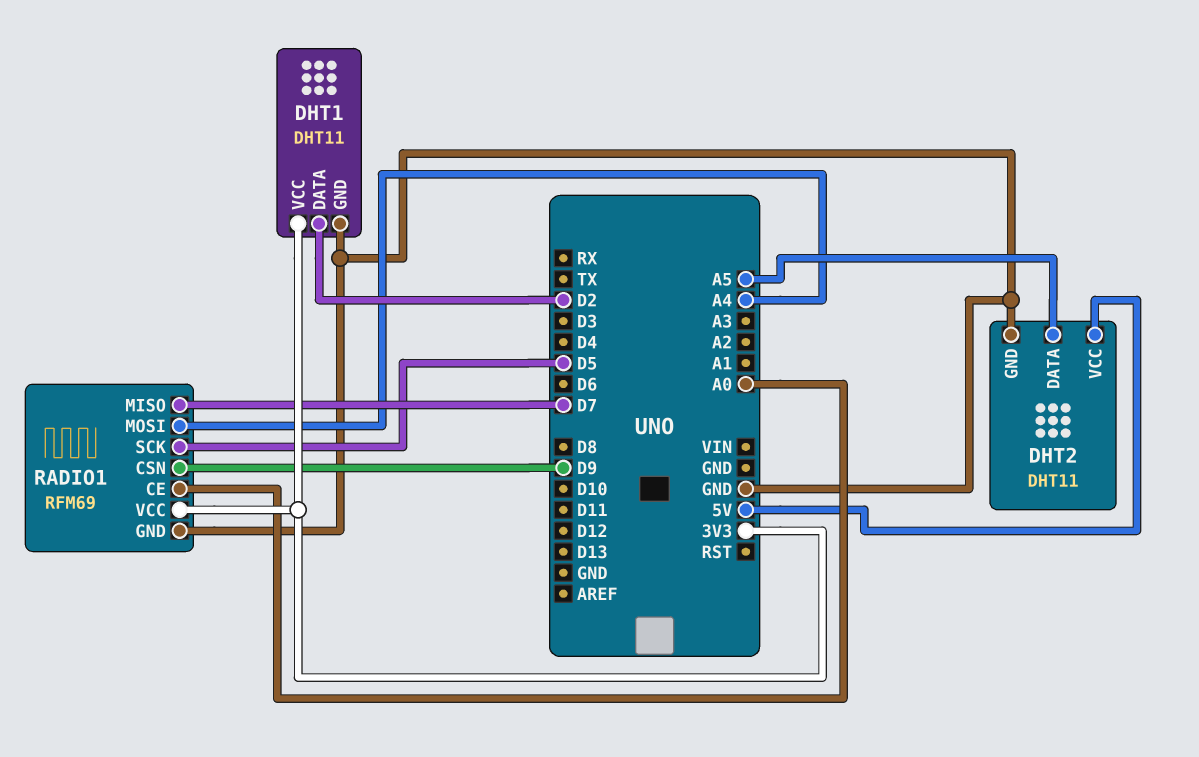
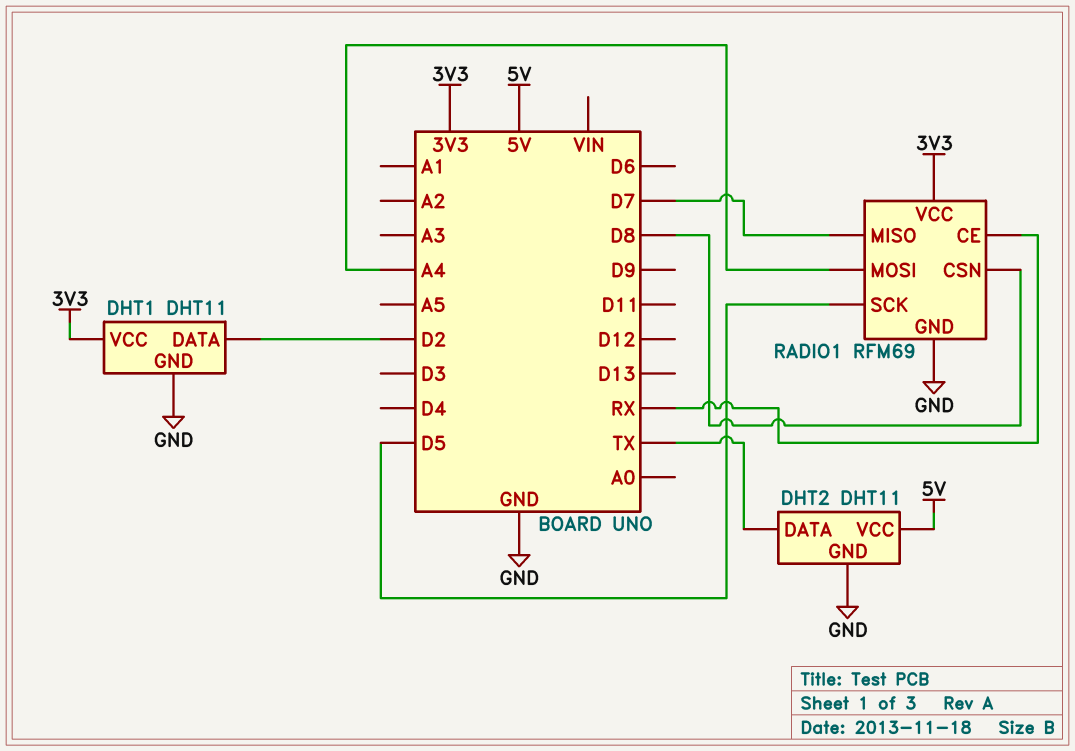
DHT2 pin DATA: A5 -> TX
RADIO1 pin CE: A0 -> RX
RADIO1 pin CSN: D9 -> D8

